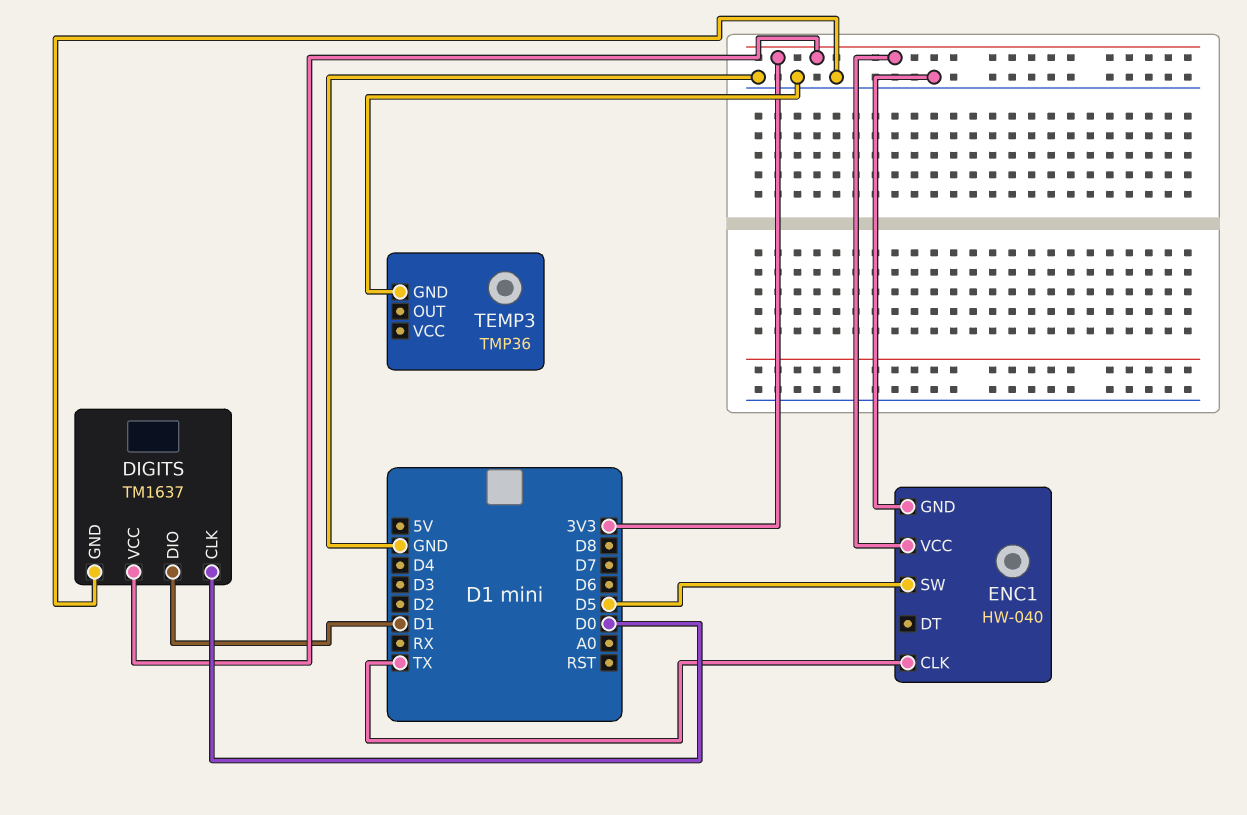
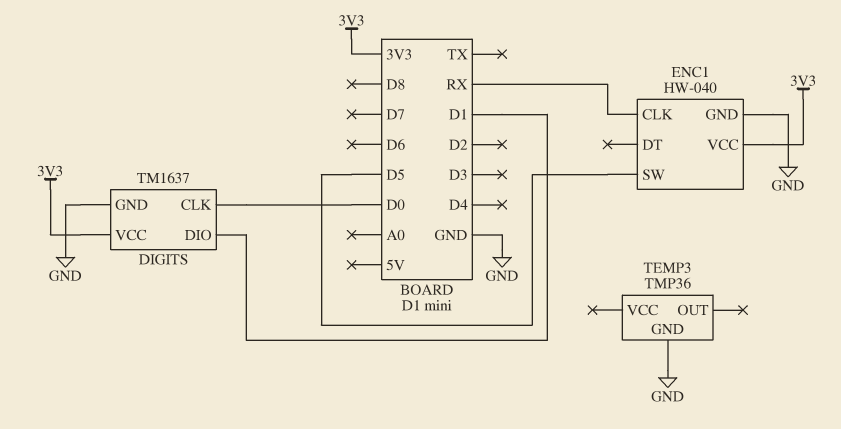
ENC1 pin CLK: TX -> RX

